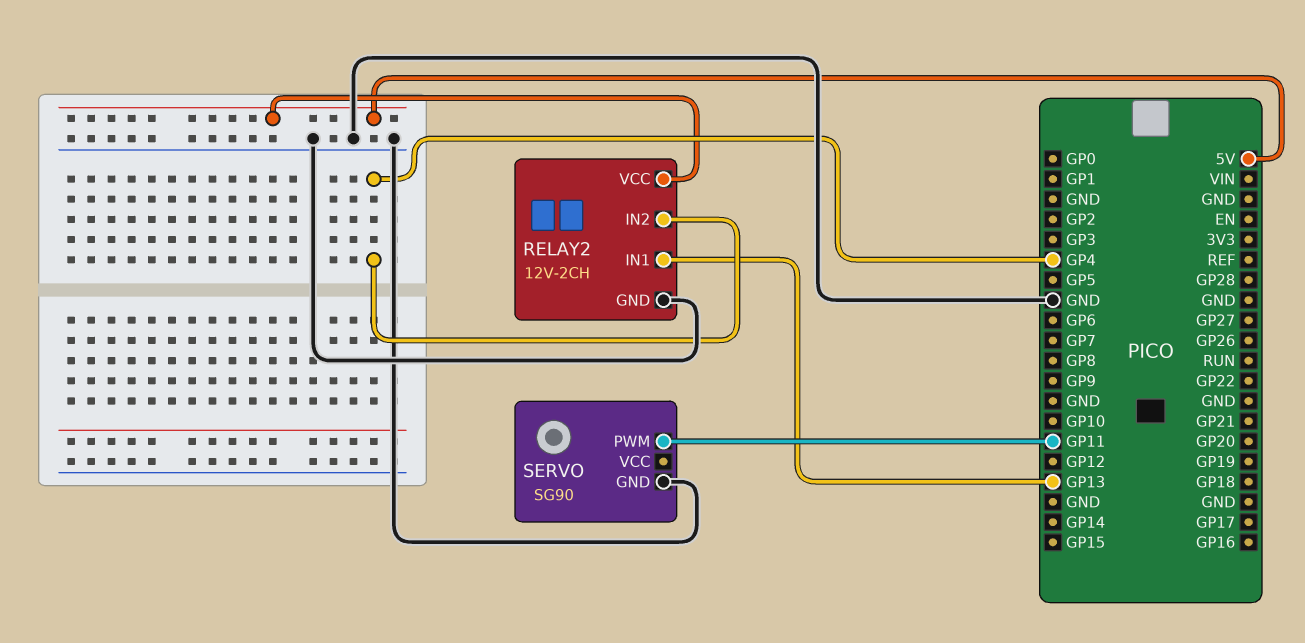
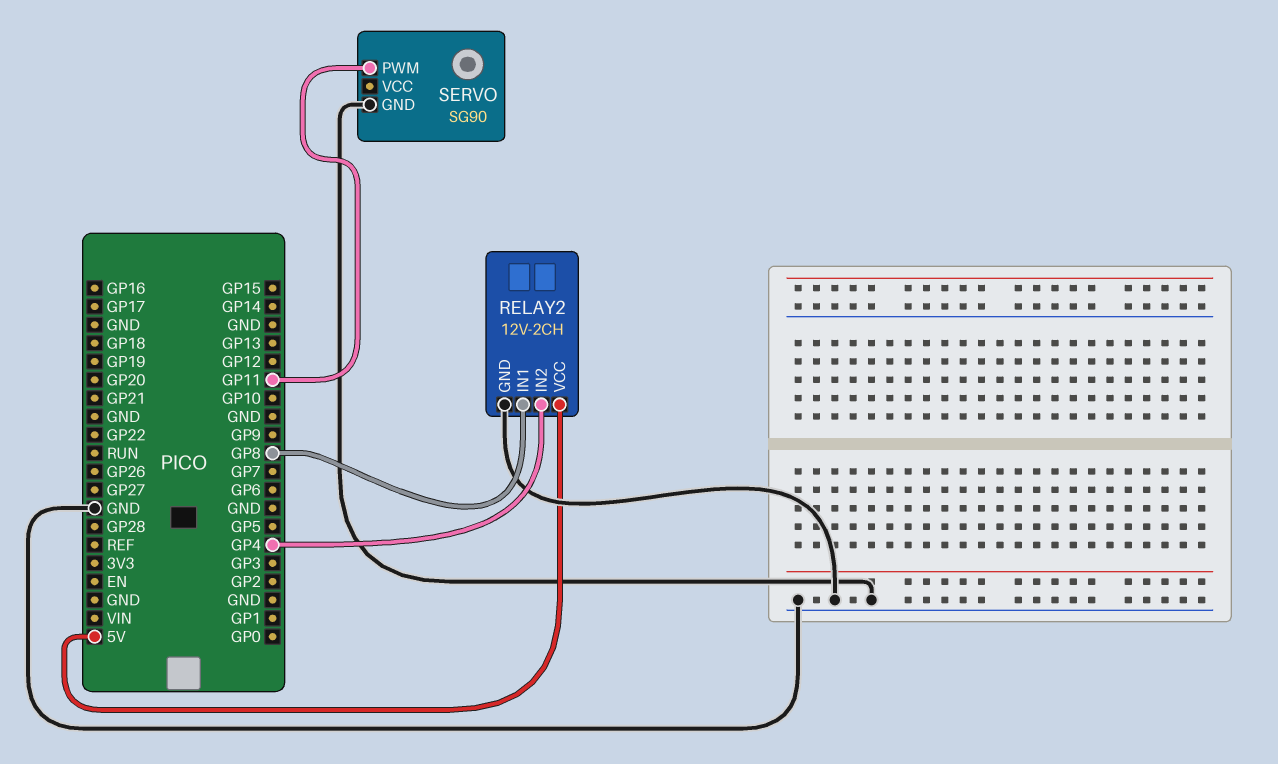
RELAY2 pin IN1: GP13 -> GP8

